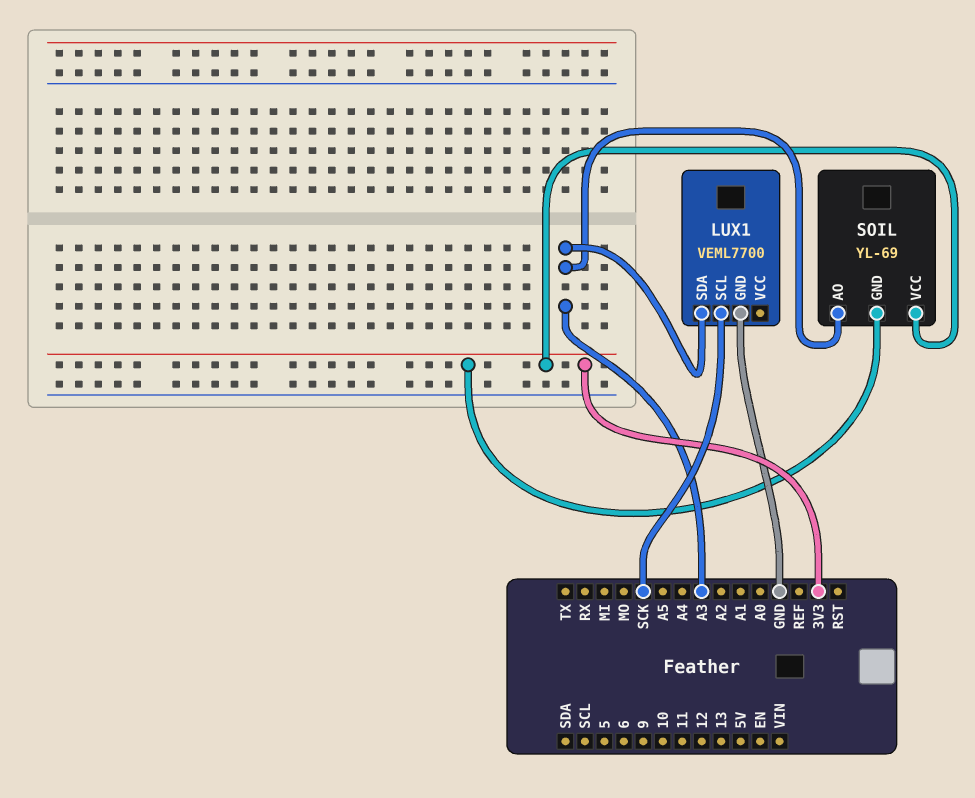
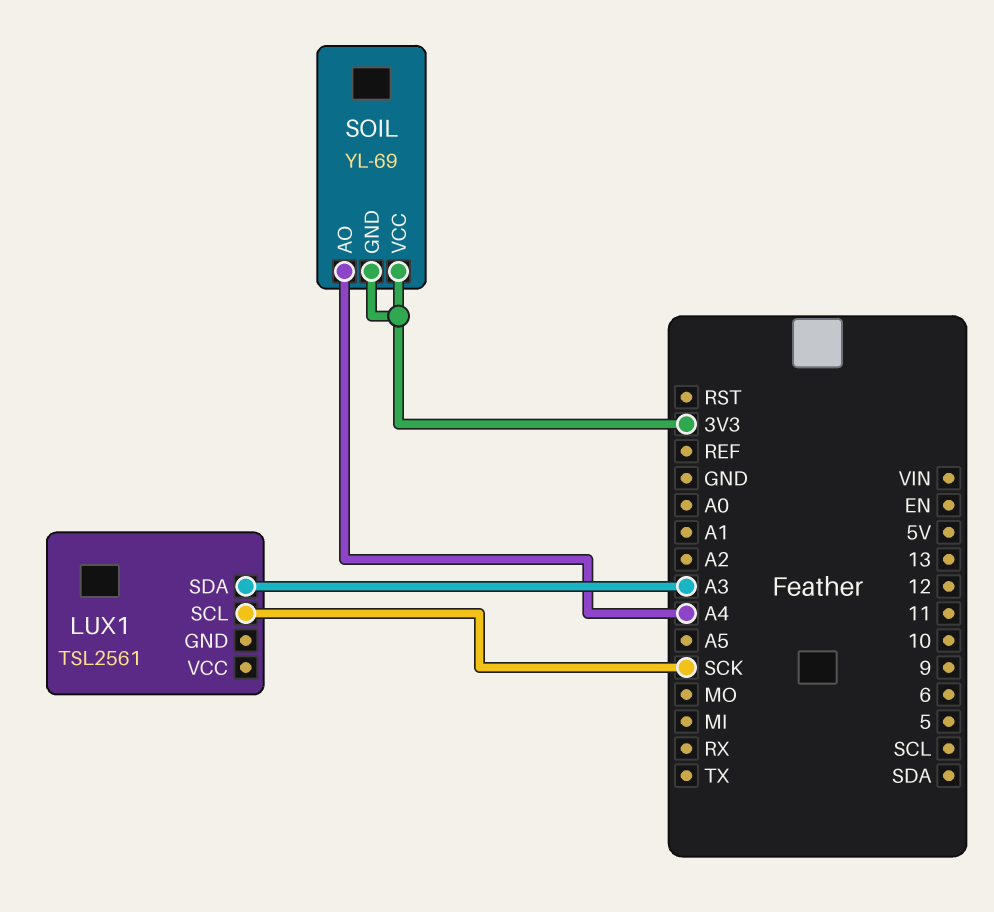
LUX1: VEML7700 -> TSL2561
LUX1 pin GND: GND -> none
SOIL pin AO: A3 -> A4

